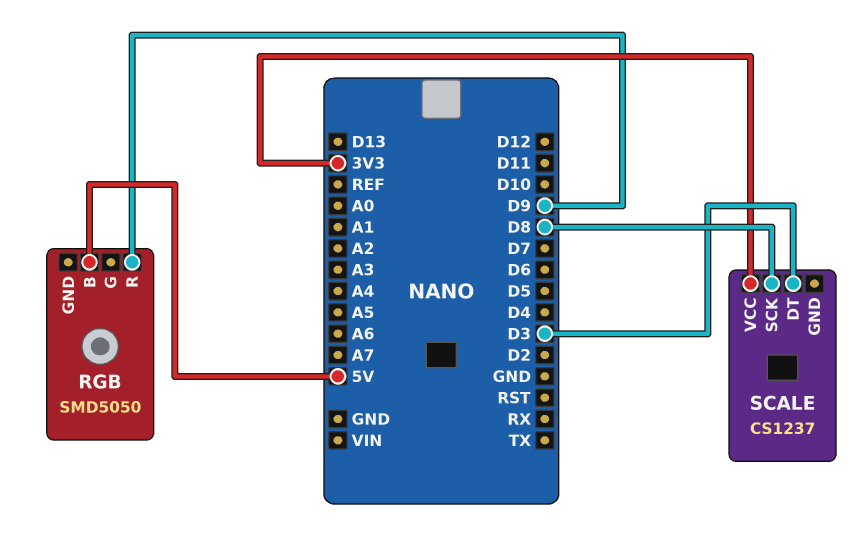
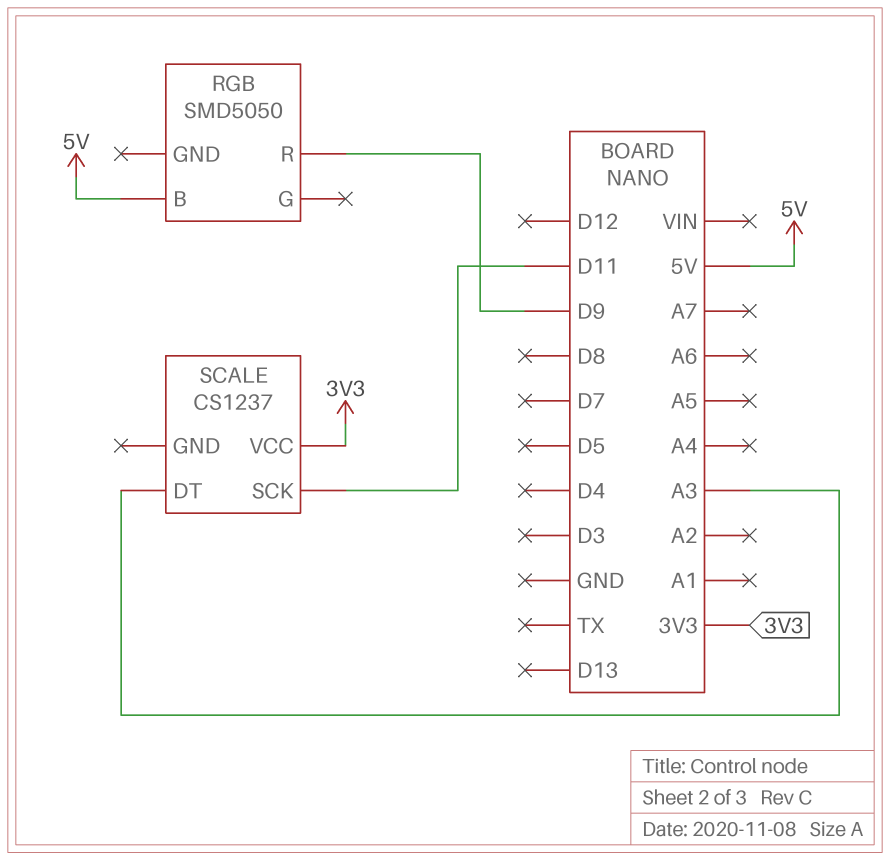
SCALE pin DT: D3 -> A3
SCALE pin SCK: D8 -> D11

